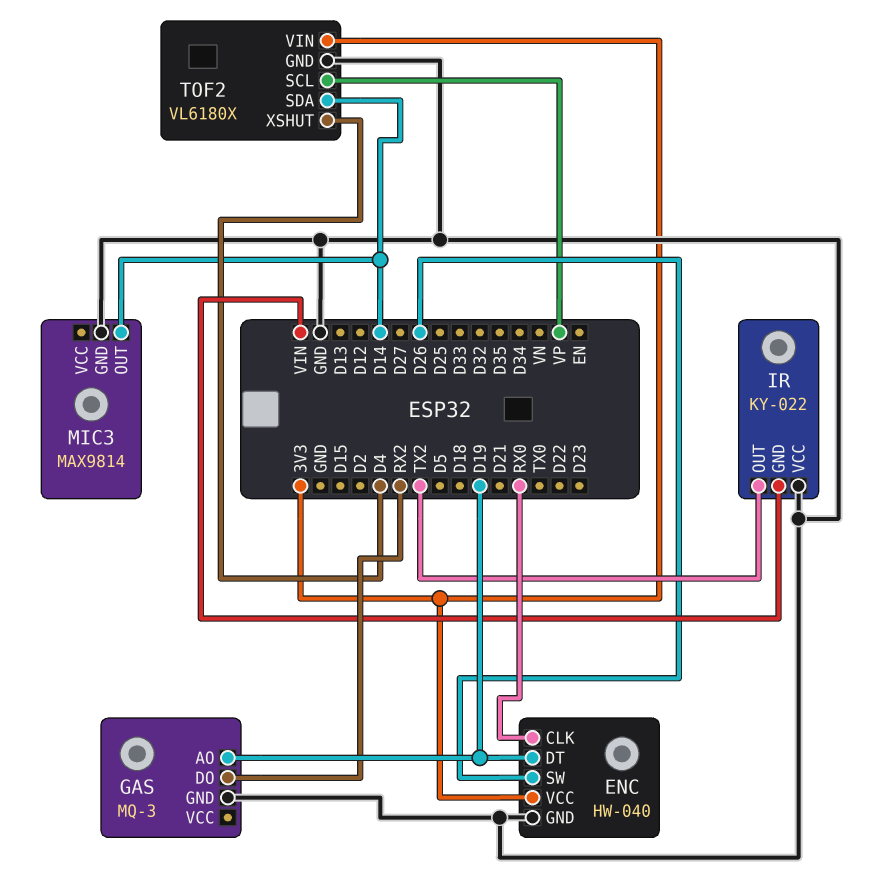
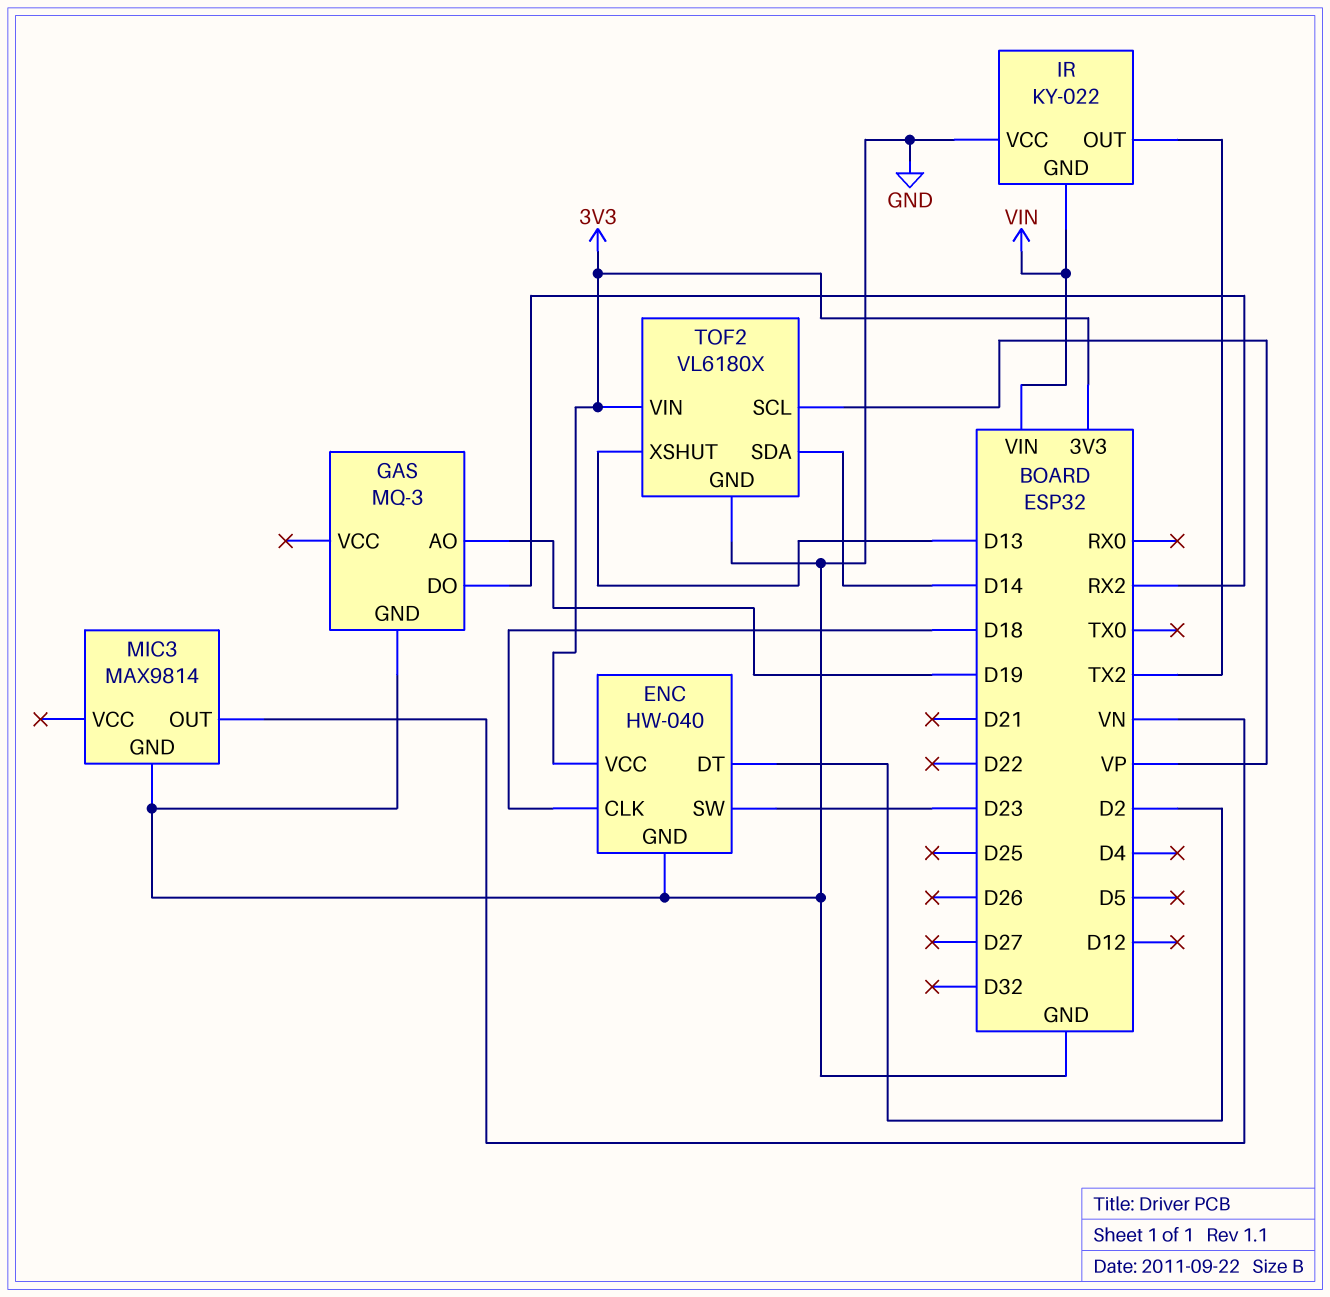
ENC pin CLK: RX0 -> D18
ENC pin DT: D19 -> D2
ENC pin SW: D26 -> D23
MIC3 pin OUT: D14 -> VN
TOF2 pin XSHUT: D4 -> D13

